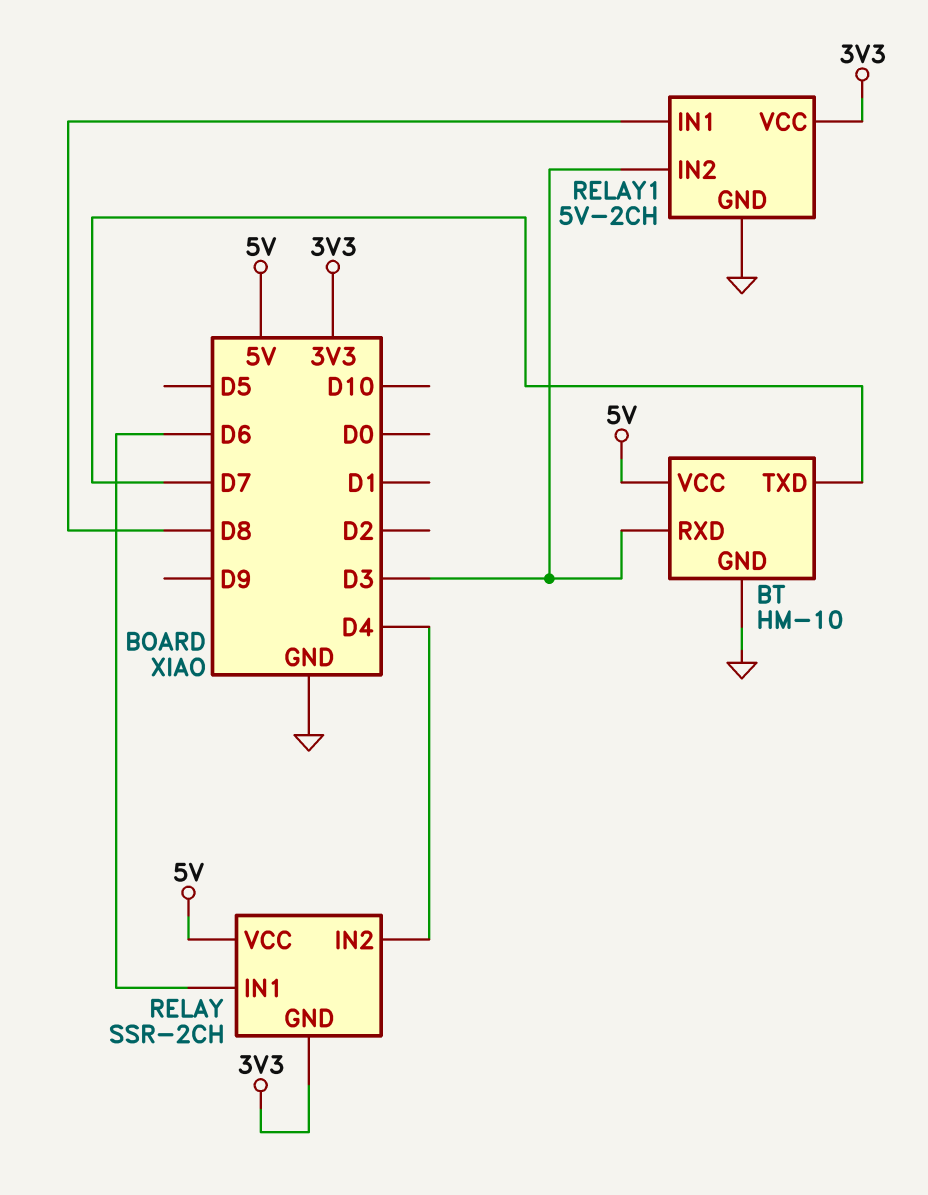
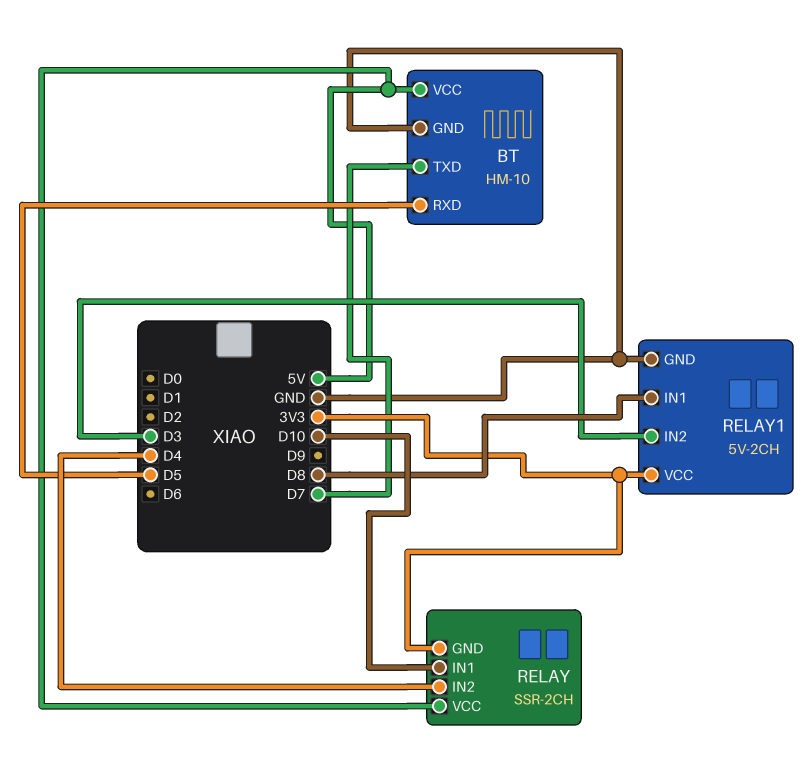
BT pin RXD: D3 -> D5
RELAY pin IN1: D6 -> D10

